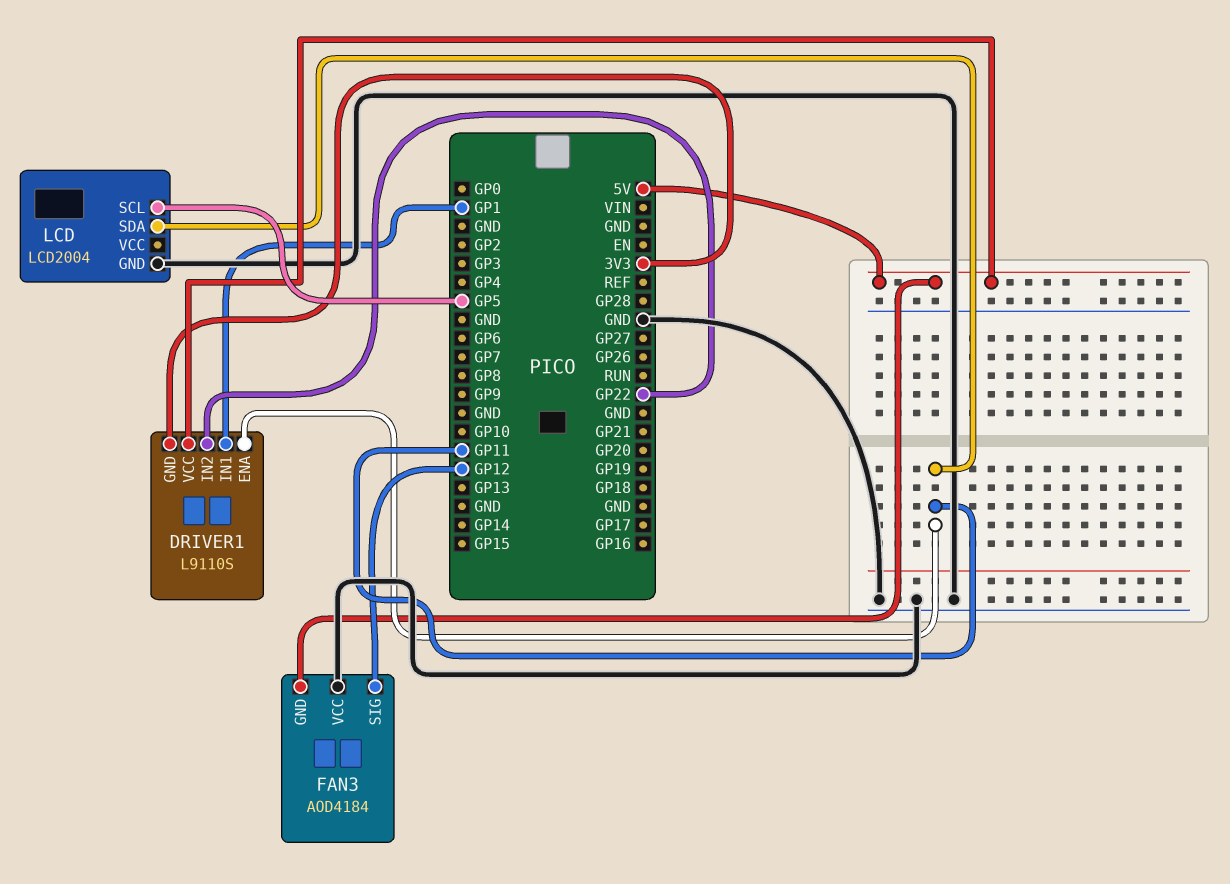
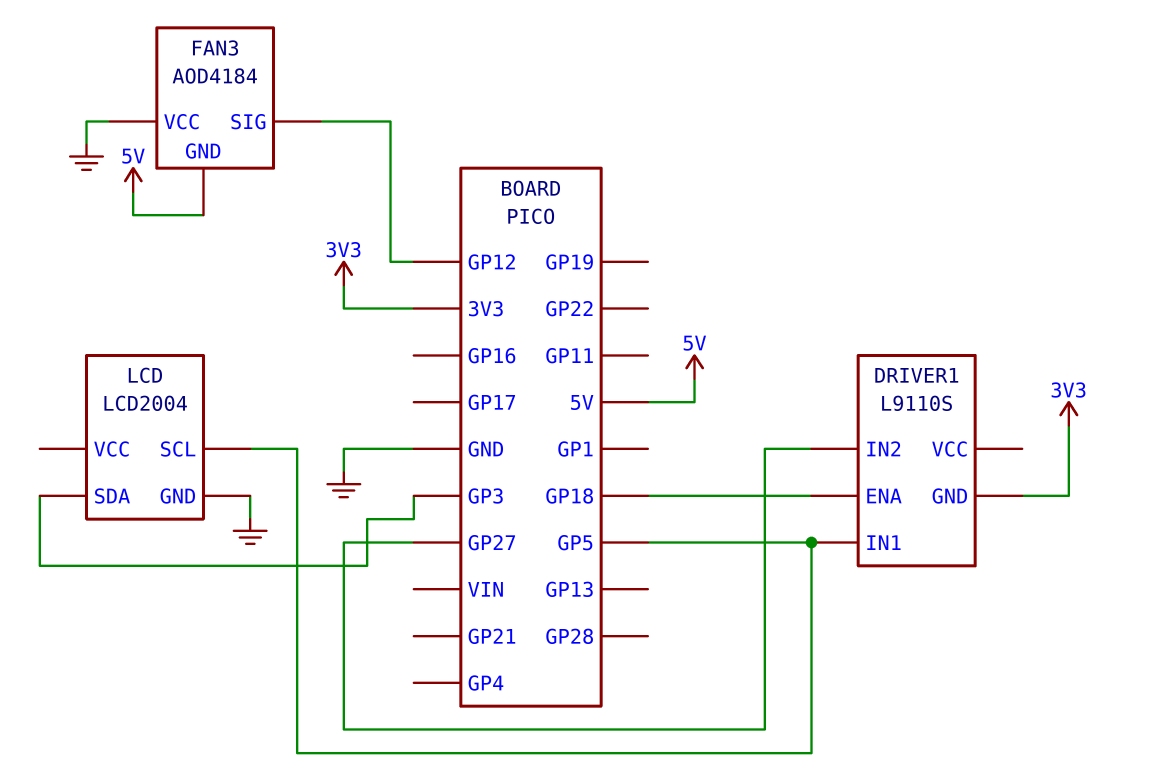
DRIVER1 pin ENA: GP11 -> GP18
DRIVER1 pin IN1: GP1 -> GP5
DRIVER1 pin IN2: GP22 -> GP27
DRIVER1 pin VCC: 5V -> none
LCD pin SDA: GP11 -> GP3

